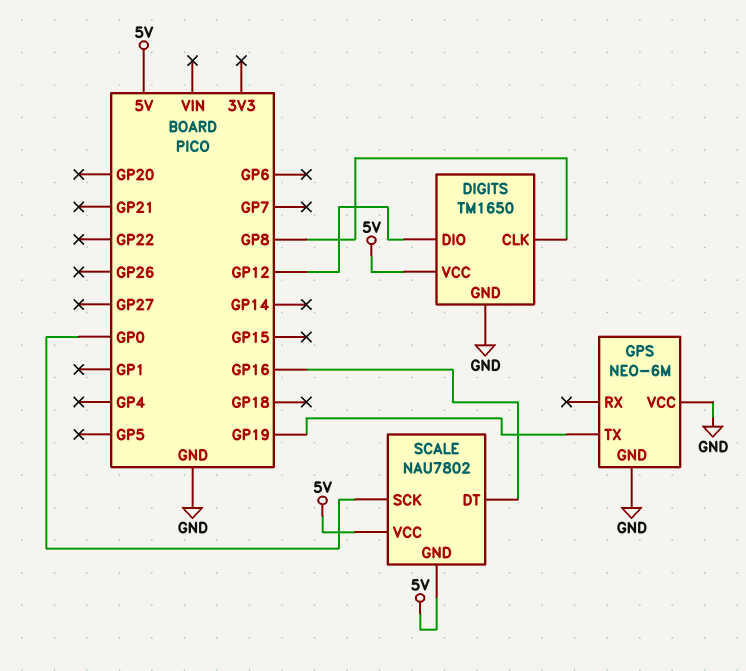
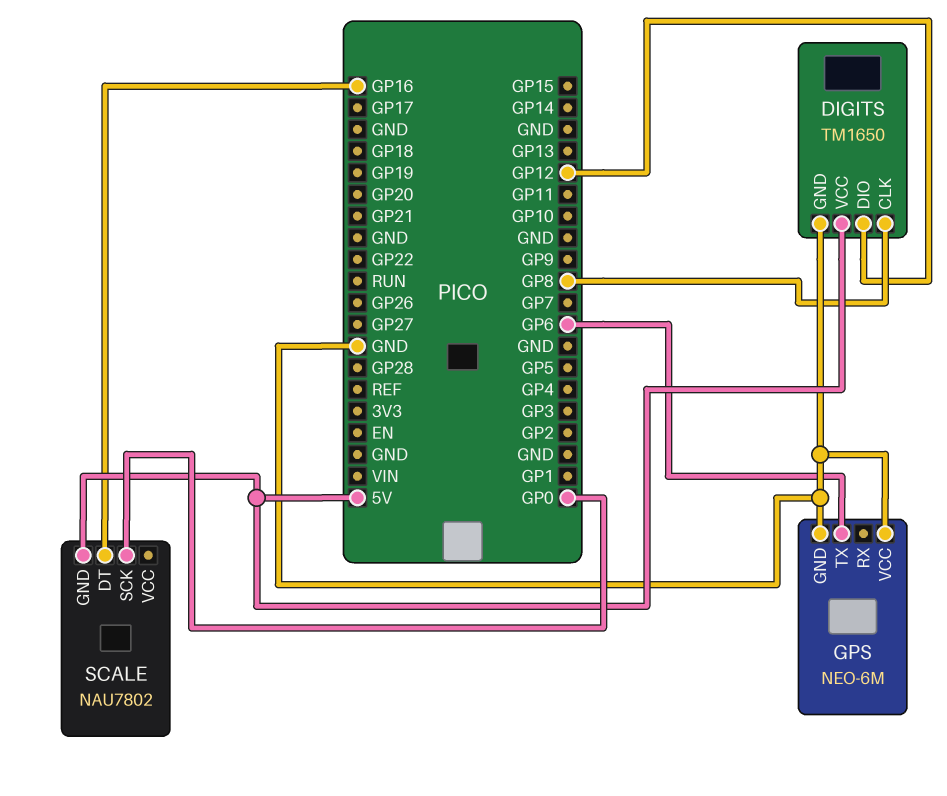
GPS pin TX: GP19 -> GP6
SCALE pin VCC: 5V -> none

